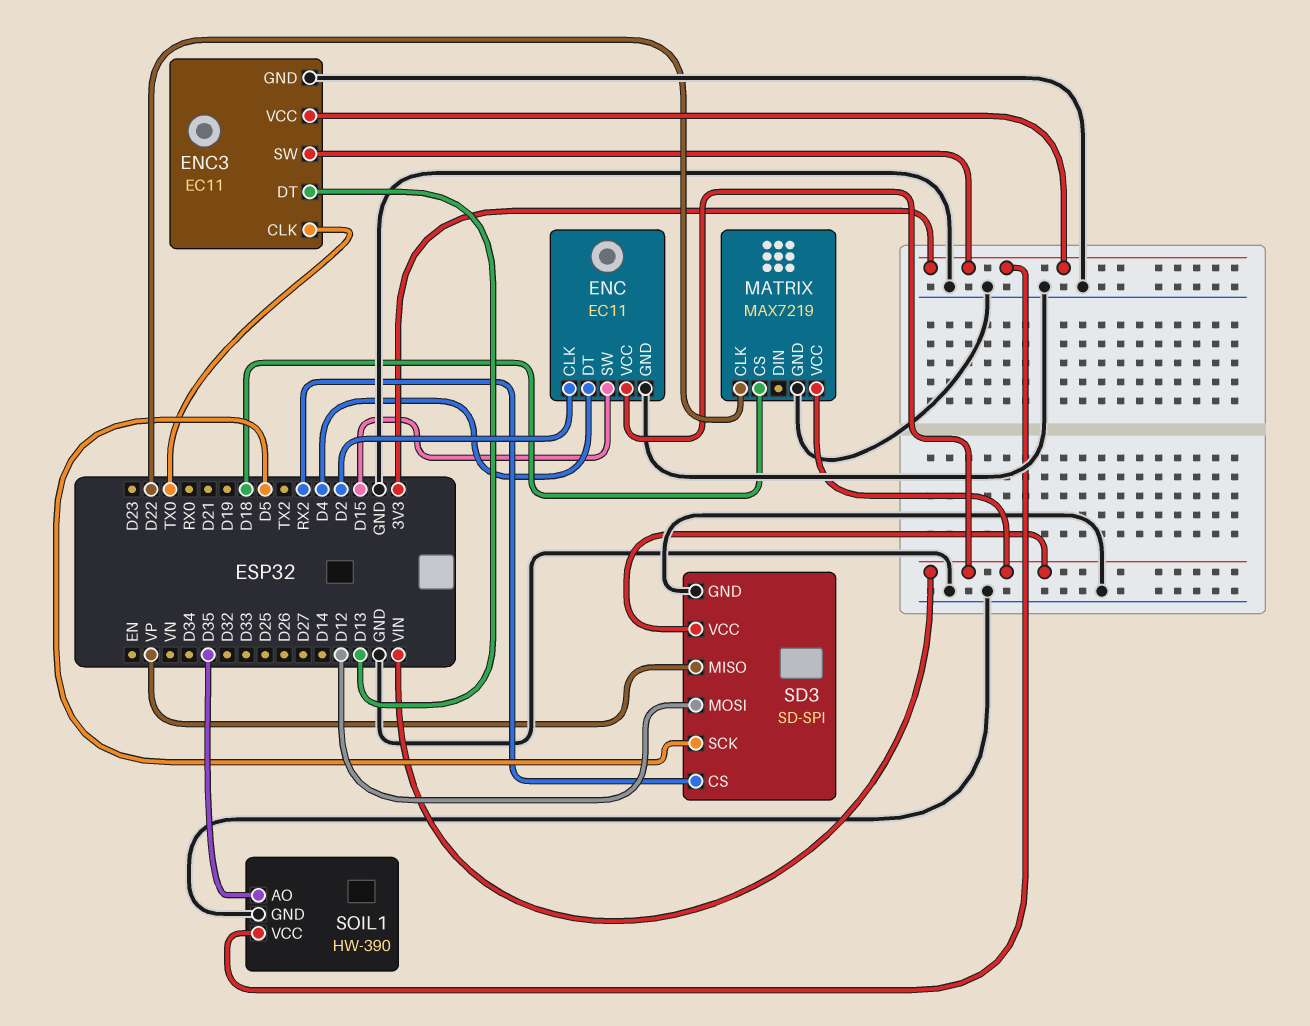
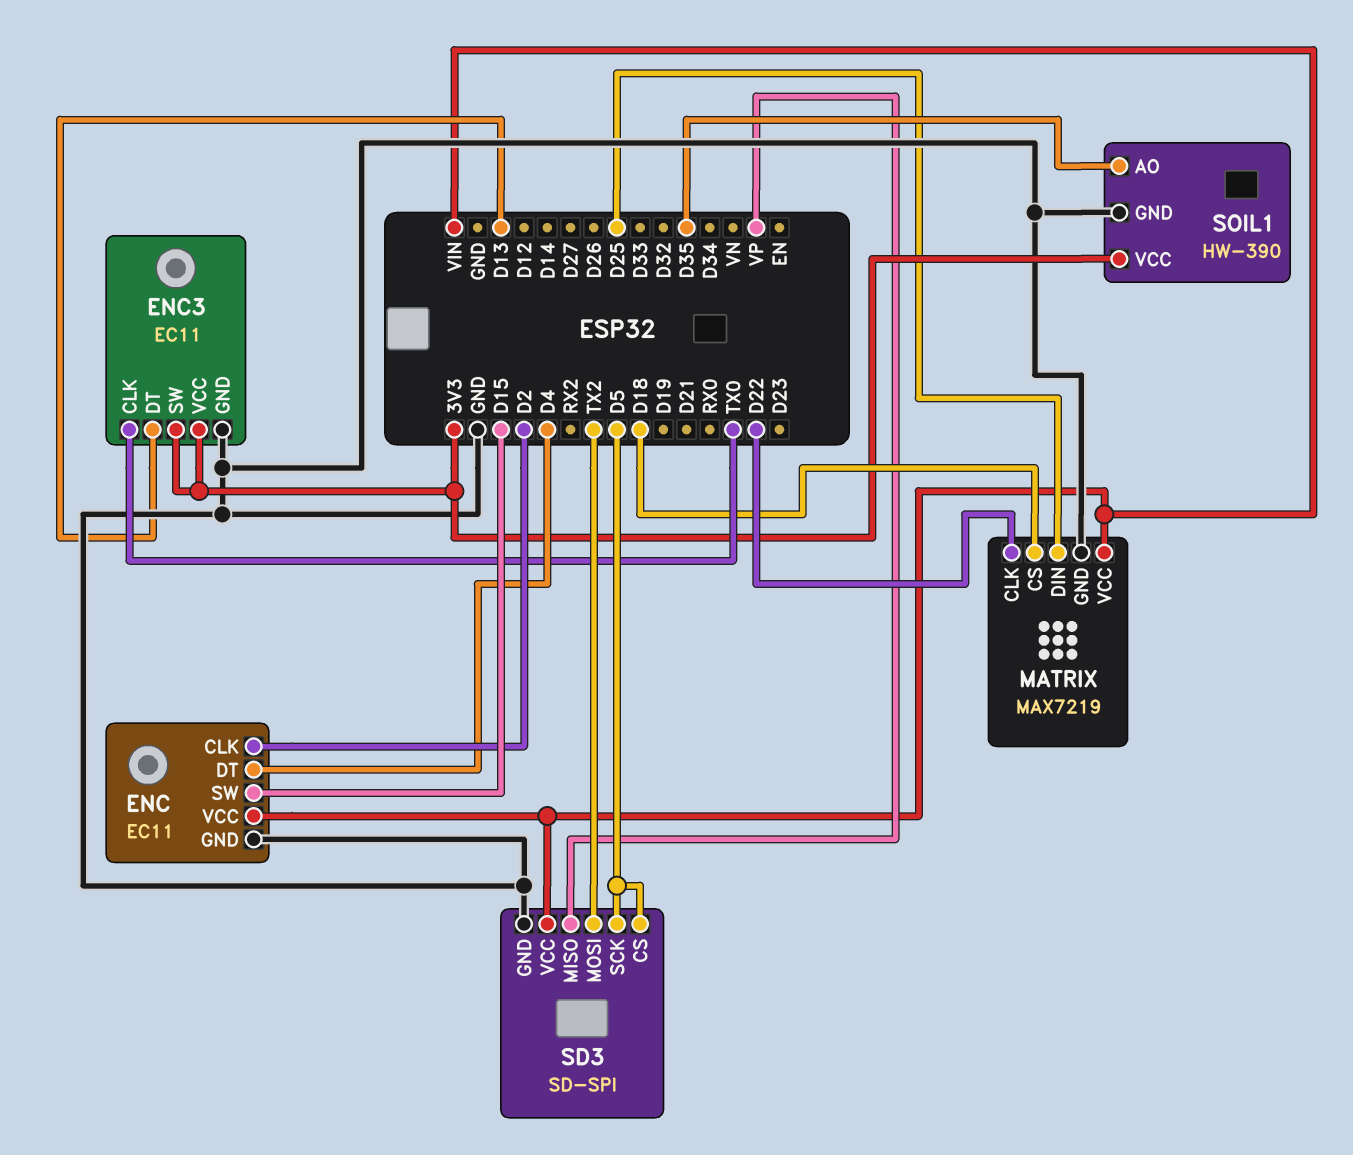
MATRIX pin DIN: none -> D25
SD3 pin CS: RX2 -> D5
SD3 pin MOSI: D12 -> TX2

